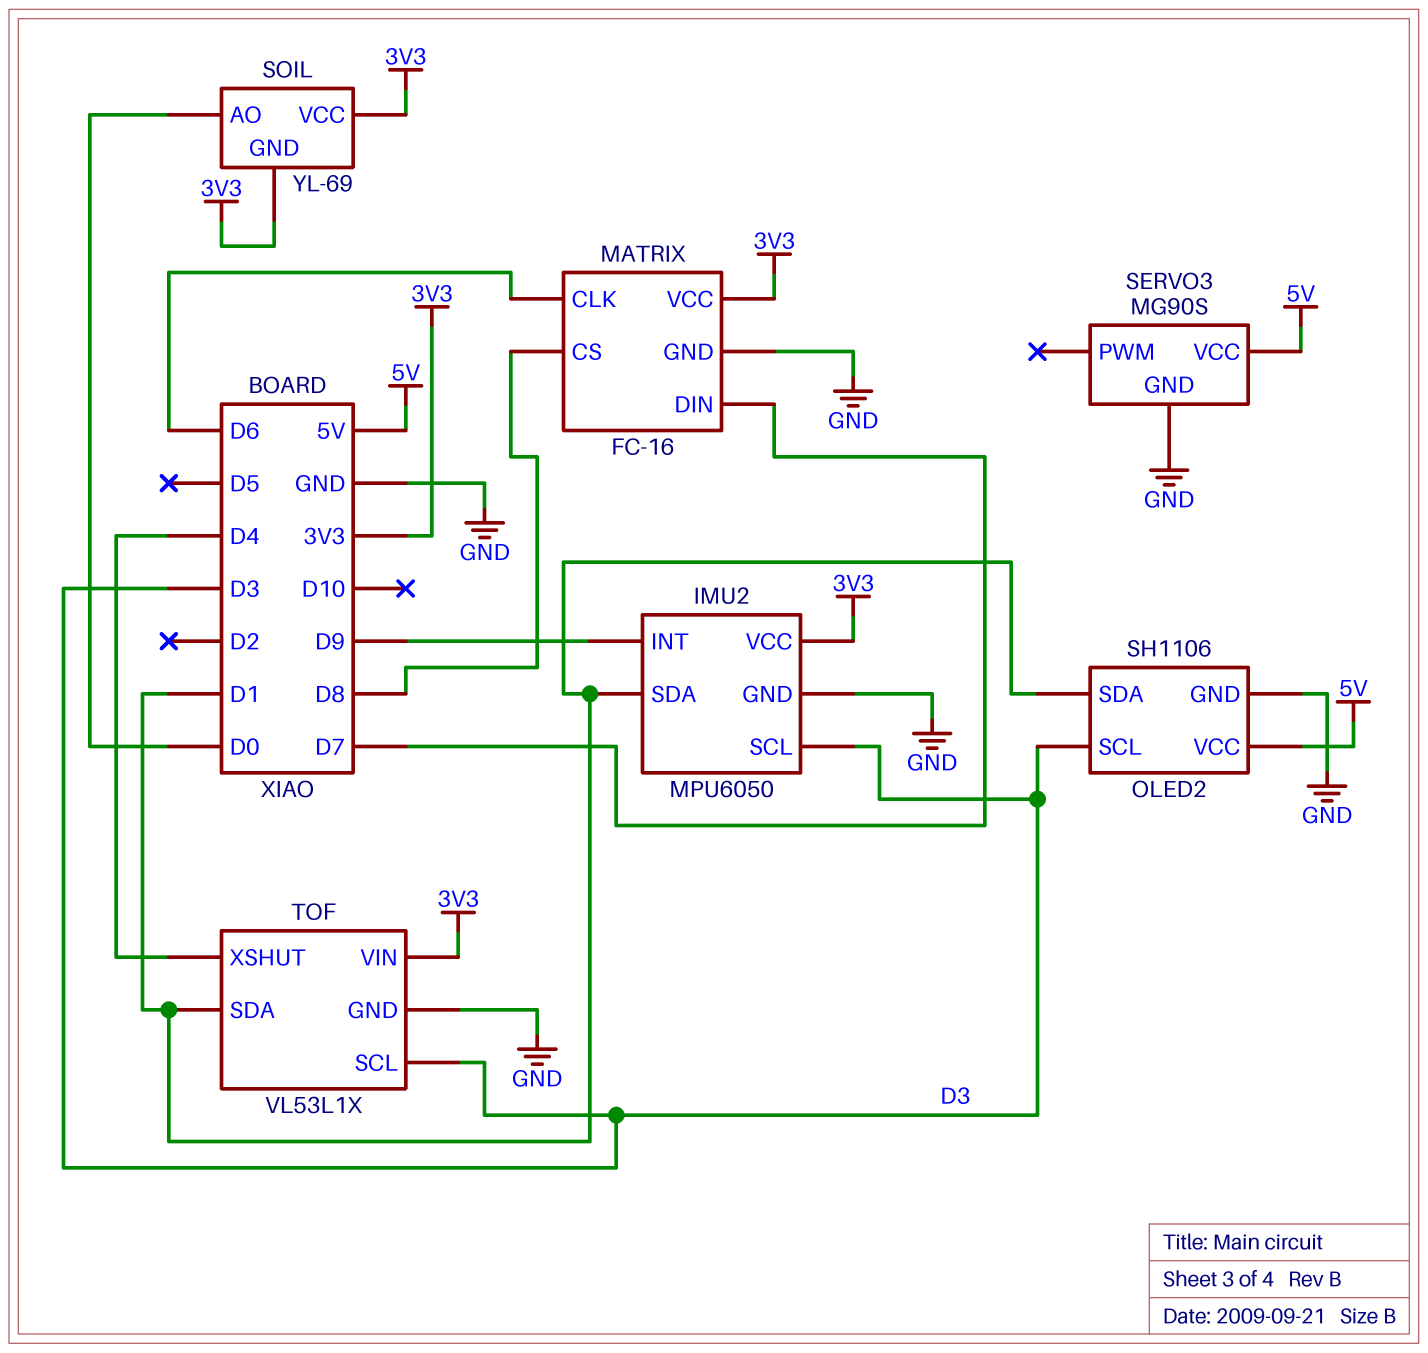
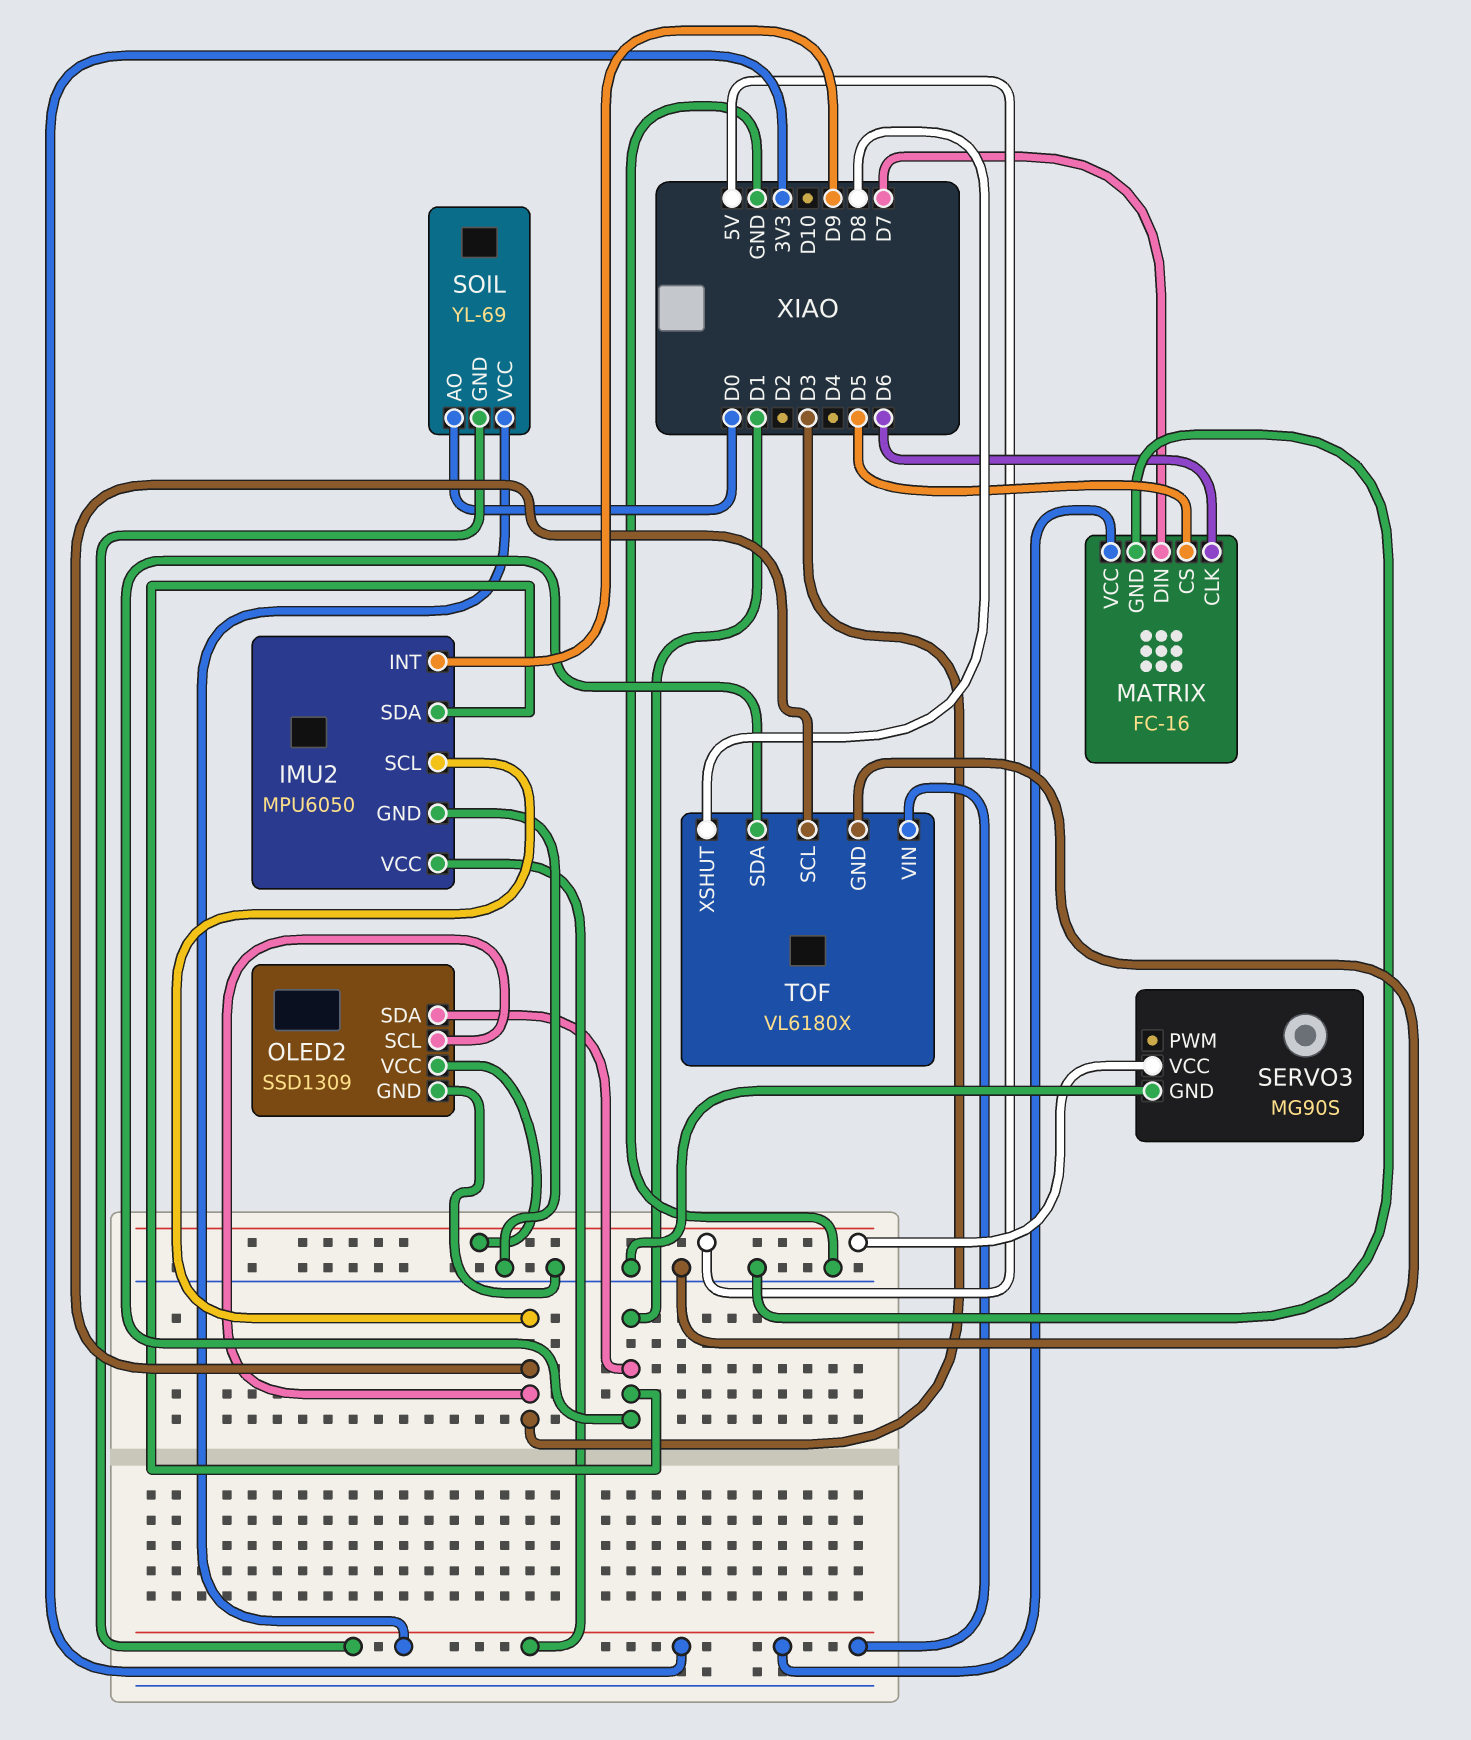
MATRIX pin CS: D8 -> D5
OLED2: SH1106 -> SSD1309
TOF: VL53L1X -> VL6180X
TOF pin XSHUT: D4 -> D8

